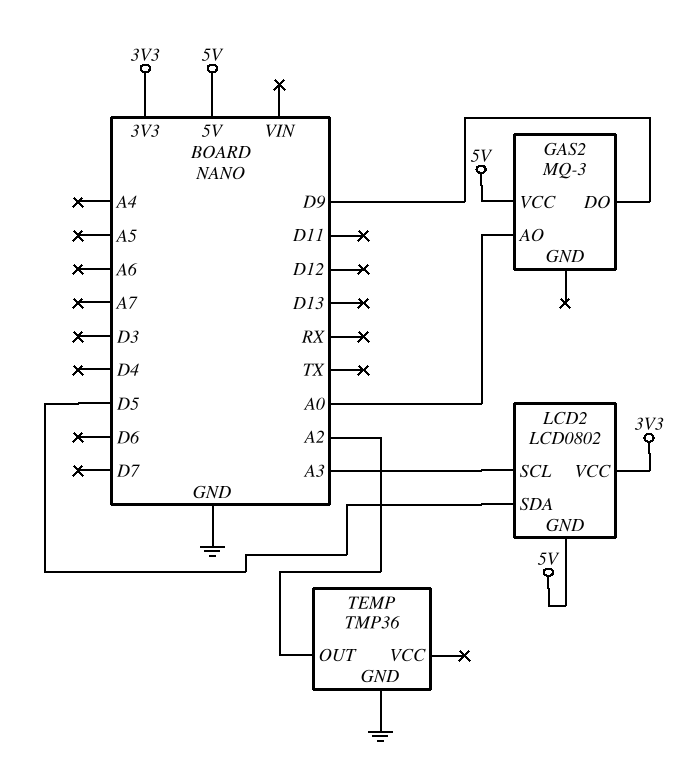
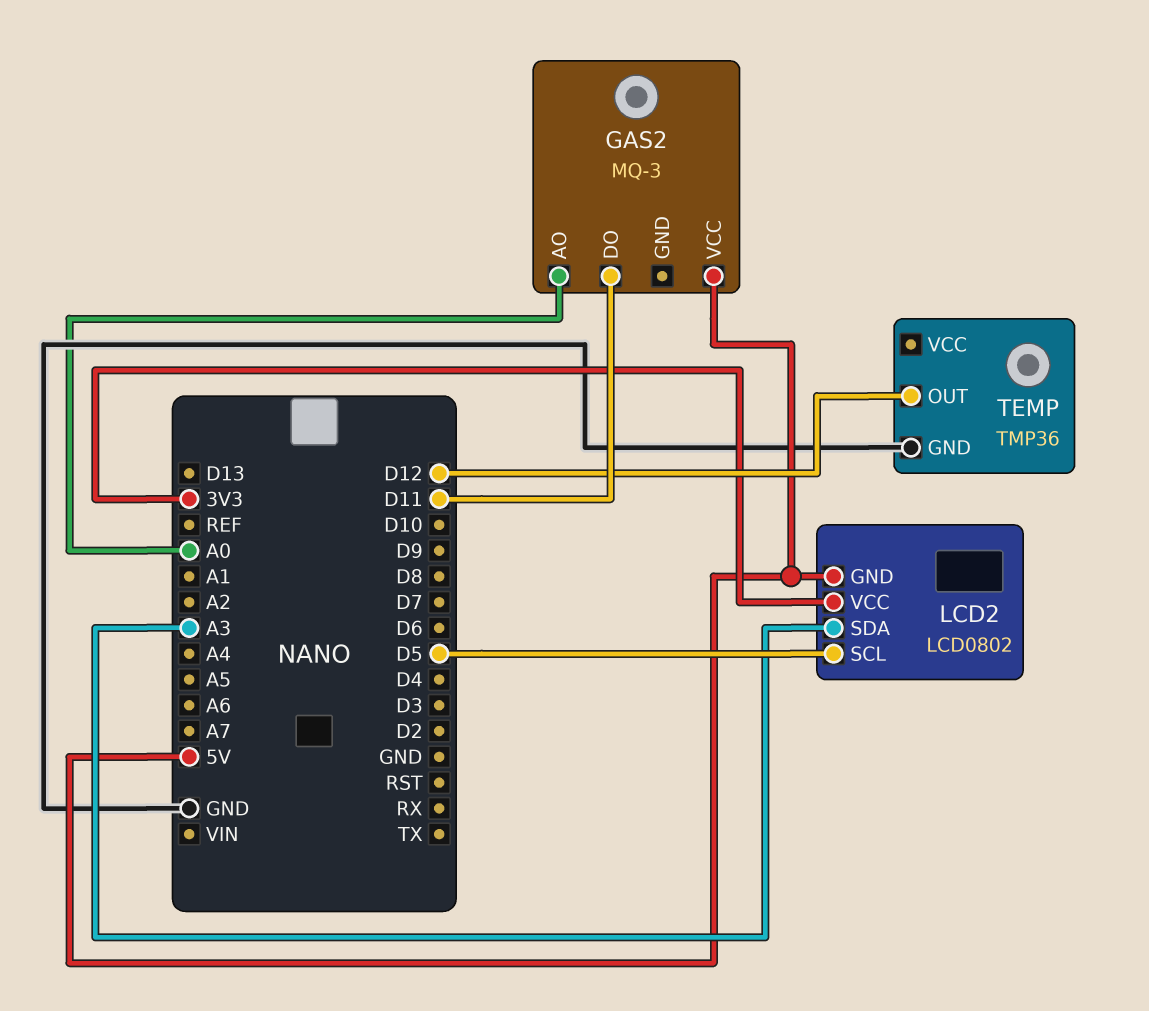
GAS2 pin DO: D9 -> D11
LCD2 pin SCL: A3 -> D5
LCD2 pin SDA: D5 -> A3
TEMP pin OUT: A2 -> D12

